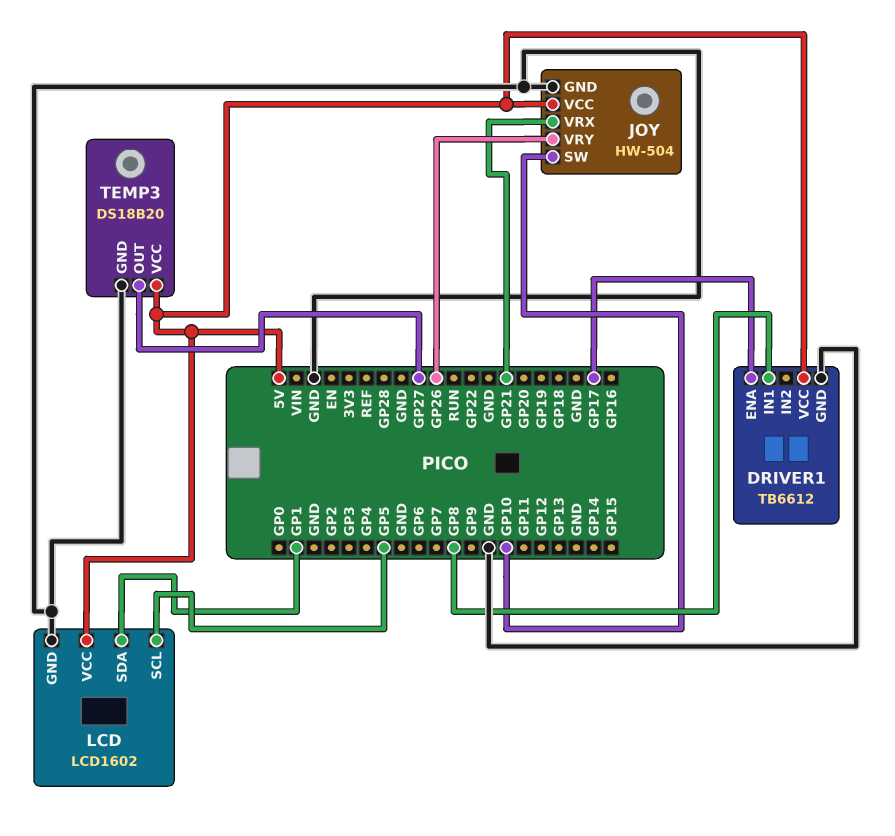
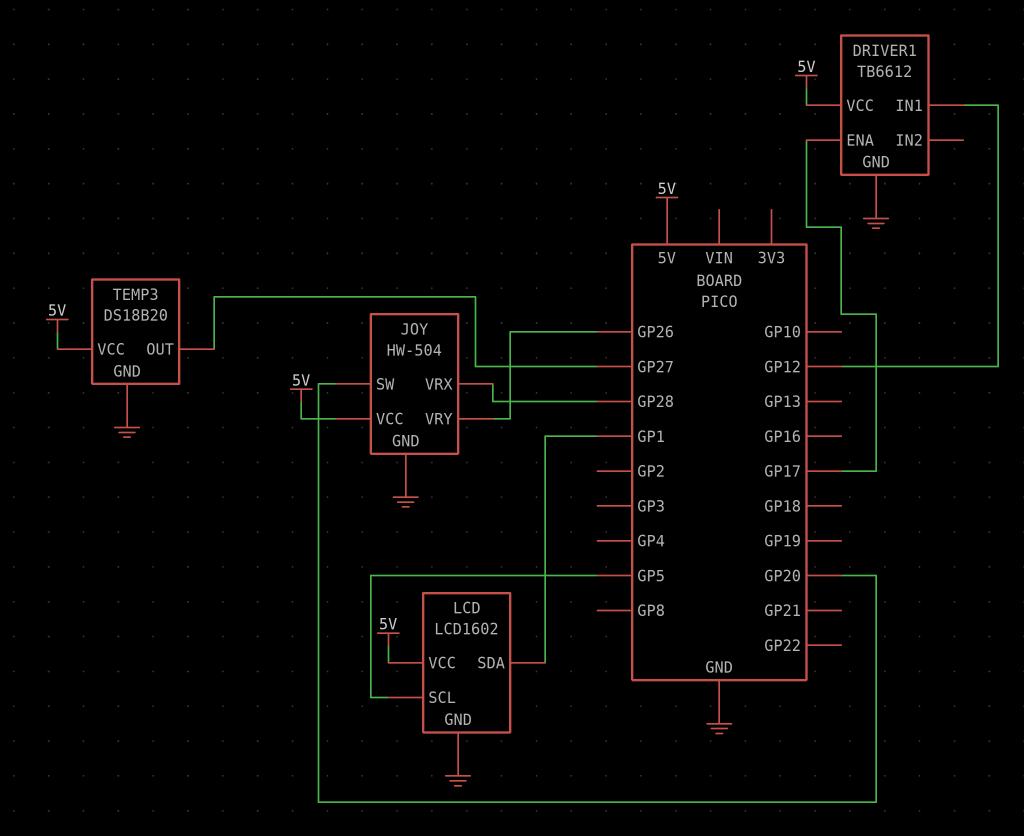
DRIVER1 pin IN1: GP8 -> GP12
JOY pin SW: GP10 -> GP20
JOY pin VRX: GP21 -> GP28

